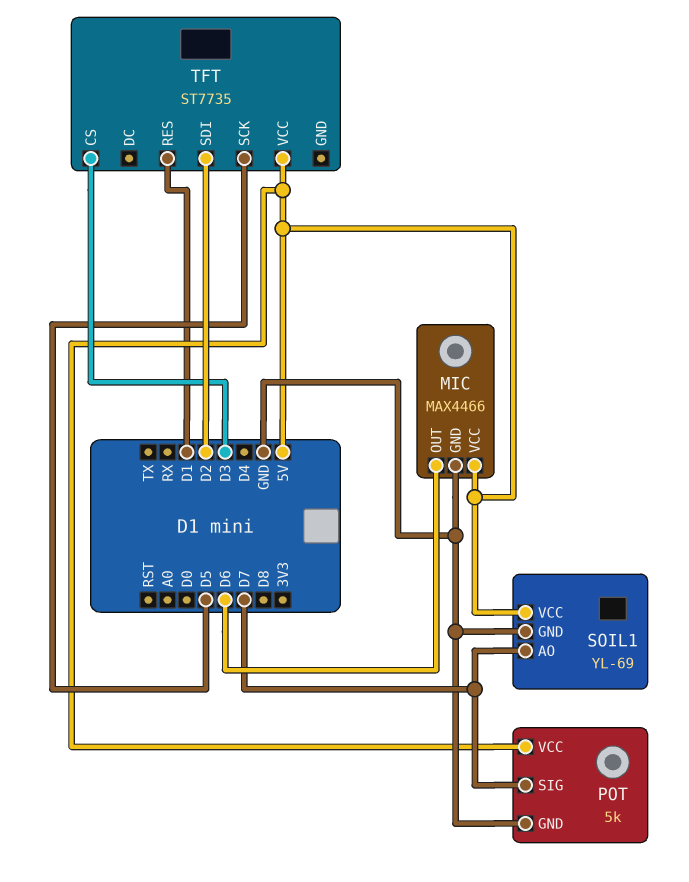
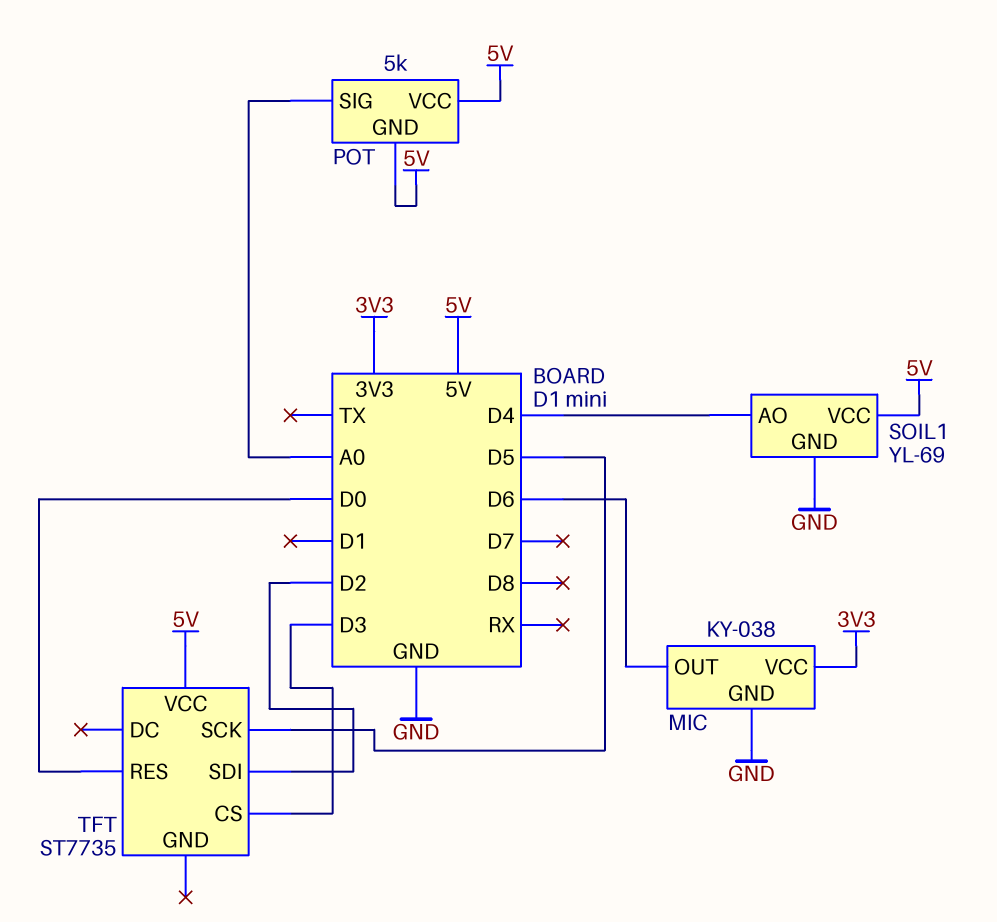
MIC: MAX4466 -> KY-038
MIC pin VCC: 5V -> 3V3
POT pin GND: GND -> 5V
POT pin SIG: D7 -> A0
SOIL1 pin AO: D7 -> D4
TFT pin RES: D1 -> D0

